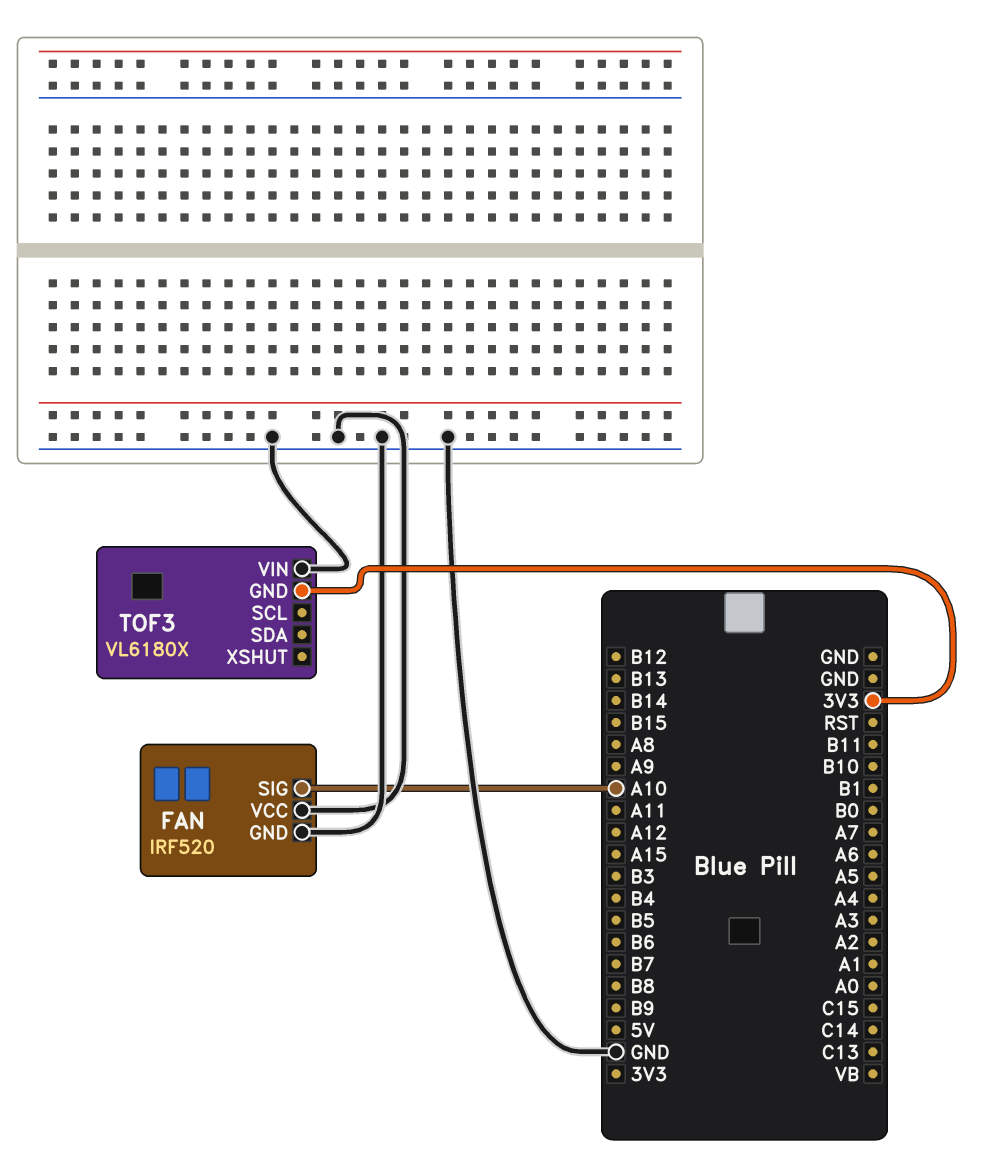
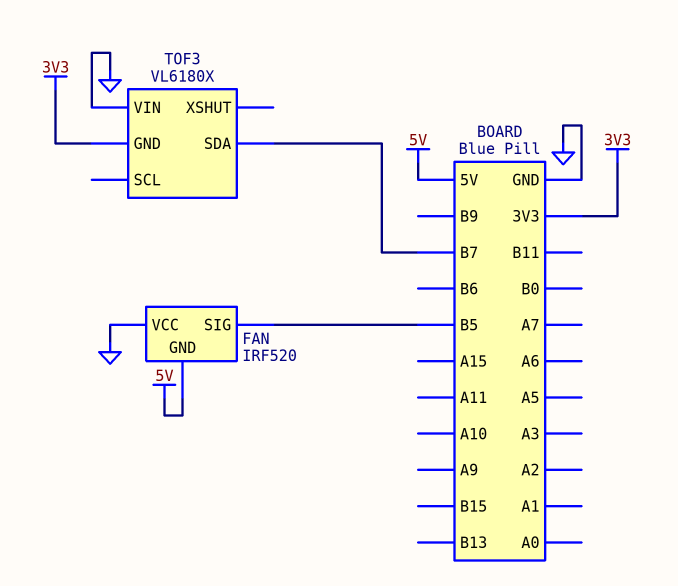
FAN pin GND: GND -> 5V
FAN pin SIG: A10 -> B5
TOF3 pin SDA: none -> B7

